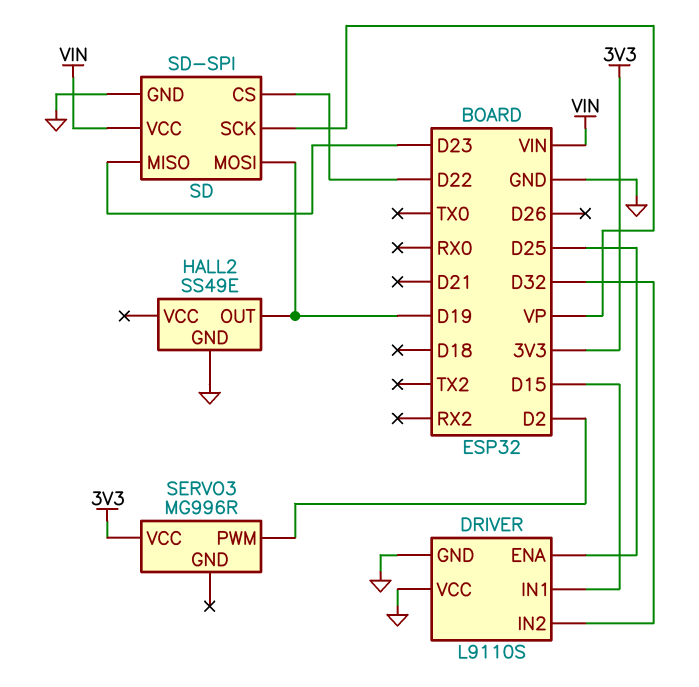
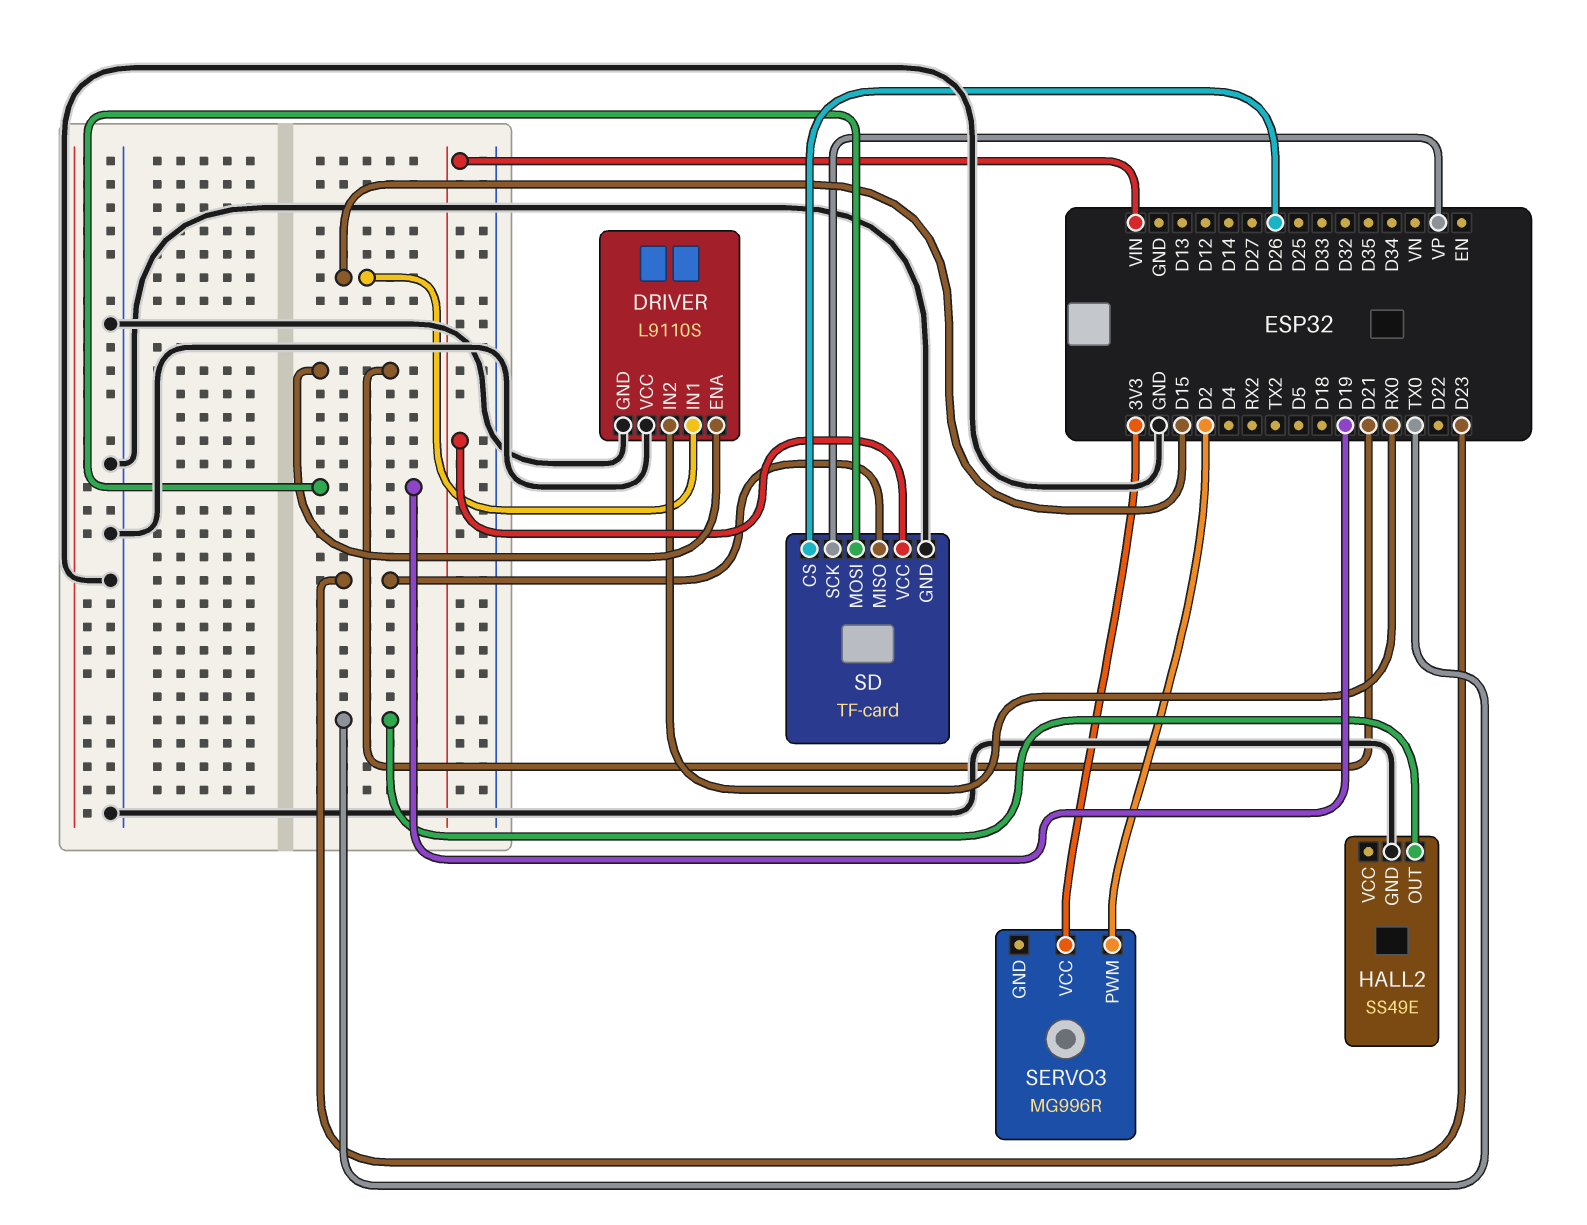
DRIVER pin ENA: D25 -> D21
DRIVER pin IN2: D32 -> RX0
HALL2 pin OUT: D19 -> TX0
SD: SD-SPI -> TF-card
SD pin CS: D22 -> D26

